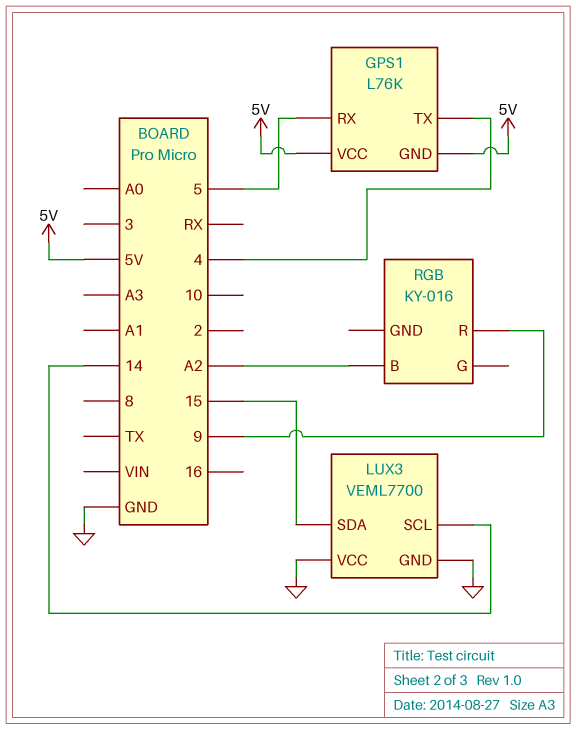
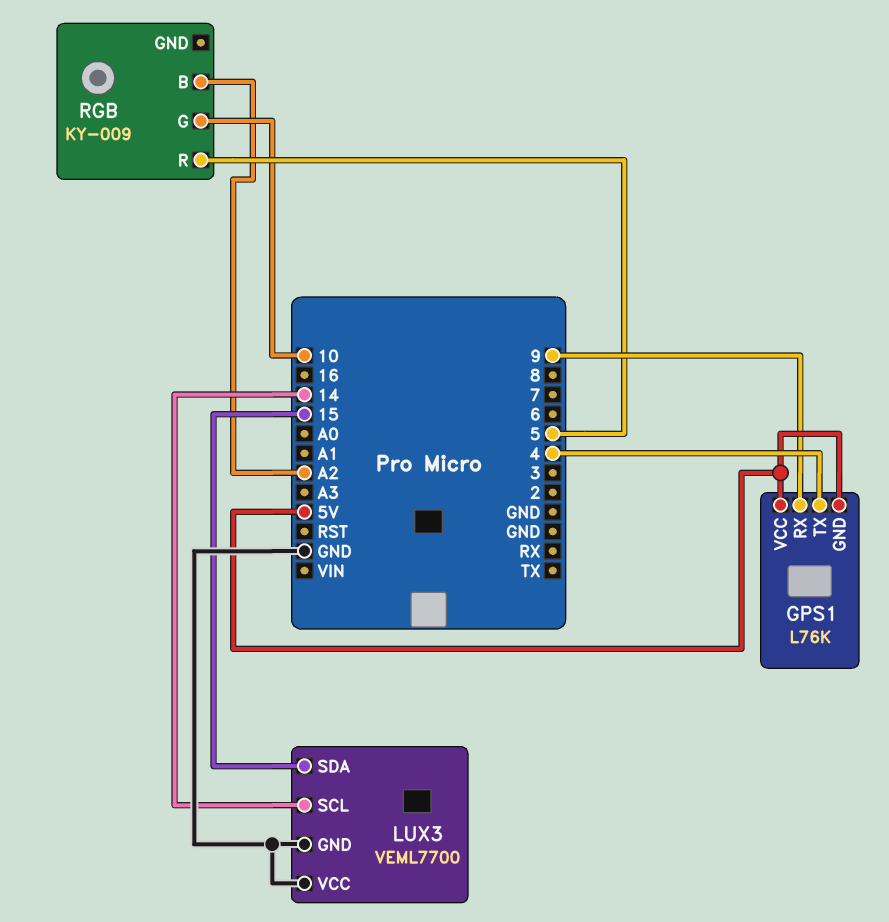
GPS1 pin RX: 5 -> 9
RGB: KY-016 -> KY-009
RGB pin G: none -> 10
RGB pin R: 9 -> 5

